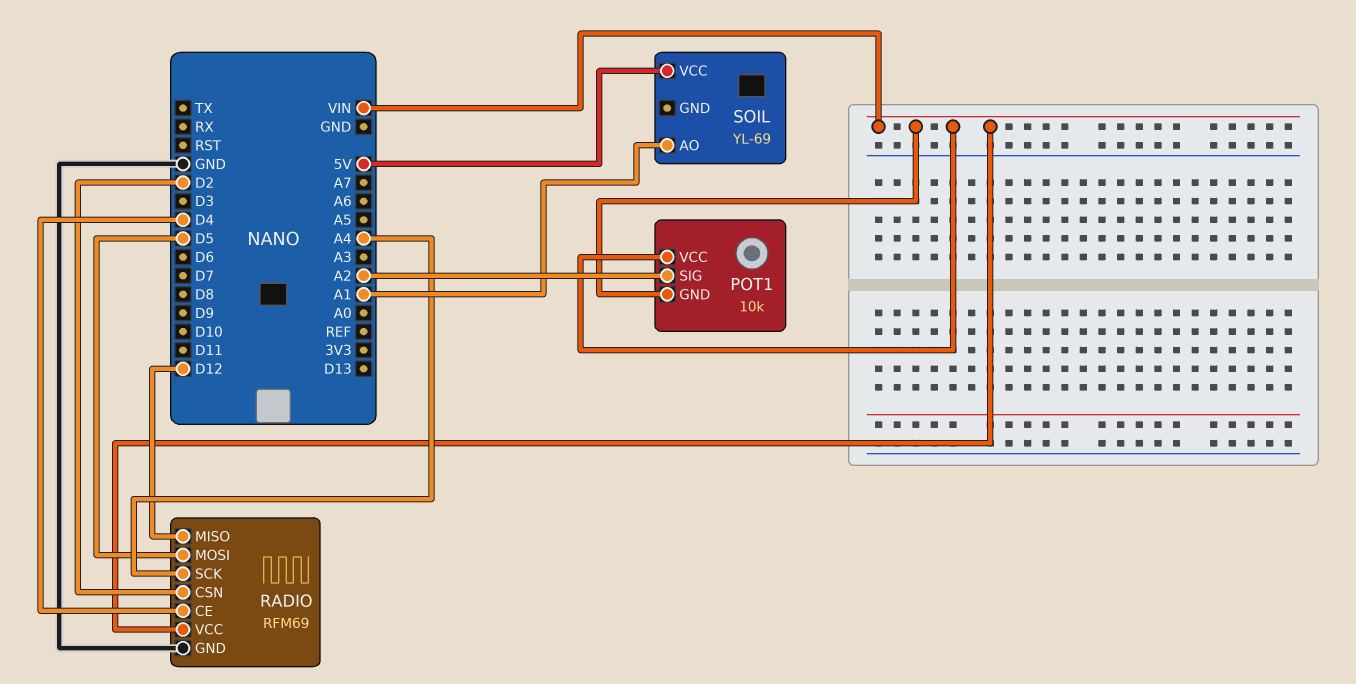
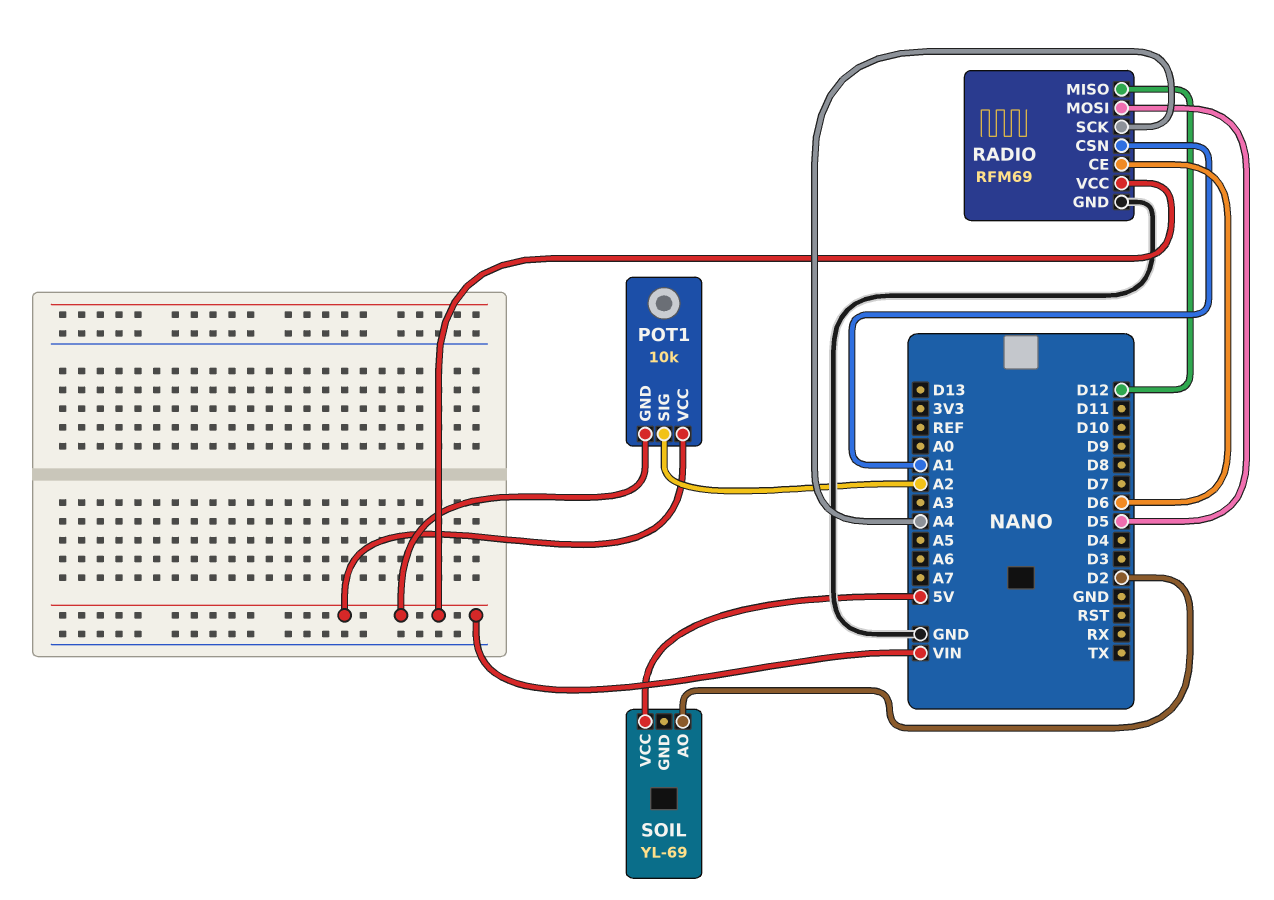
RADIO pin CE: D4 -> D6
RADIO pin CSN: D2 -> A1
SOIL pin AO: A1 -> D2

